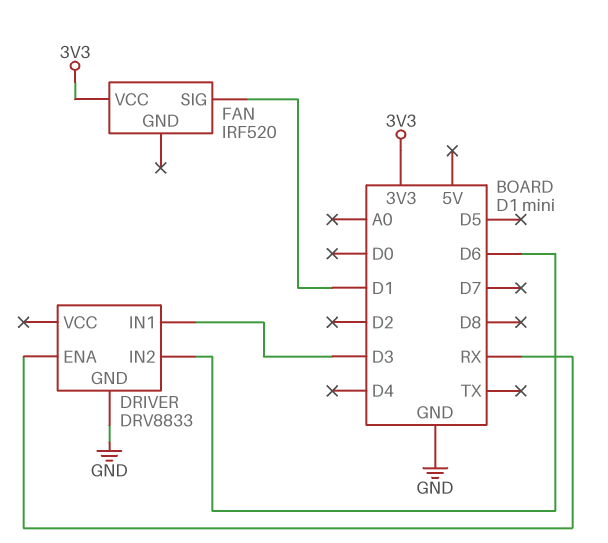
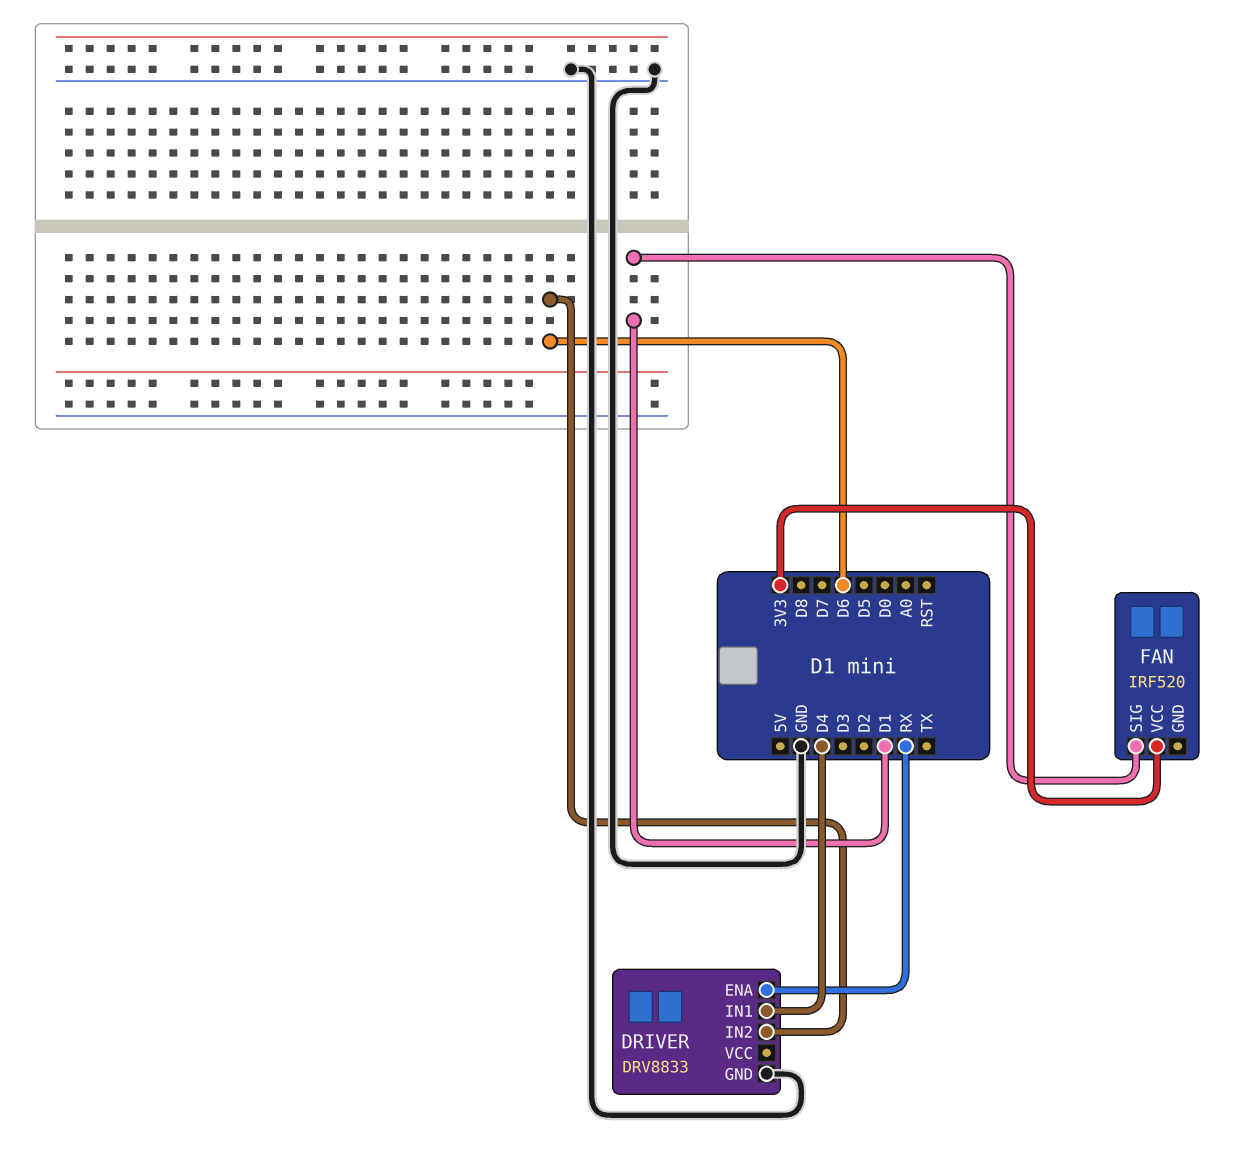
DRIVER pin IN1: D3 -> D4

